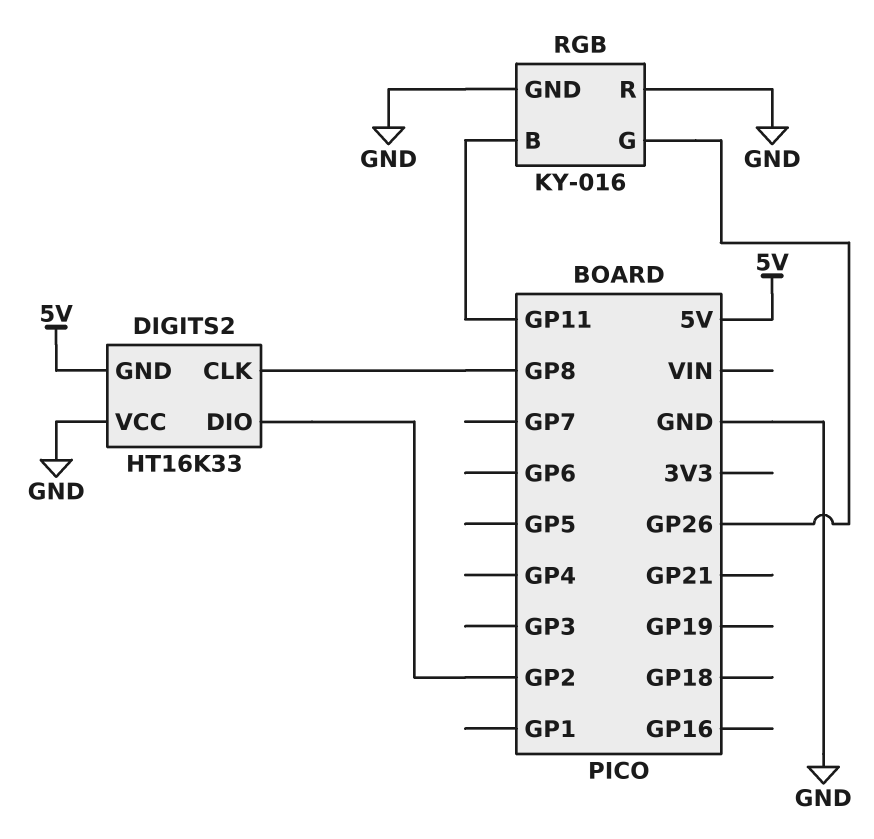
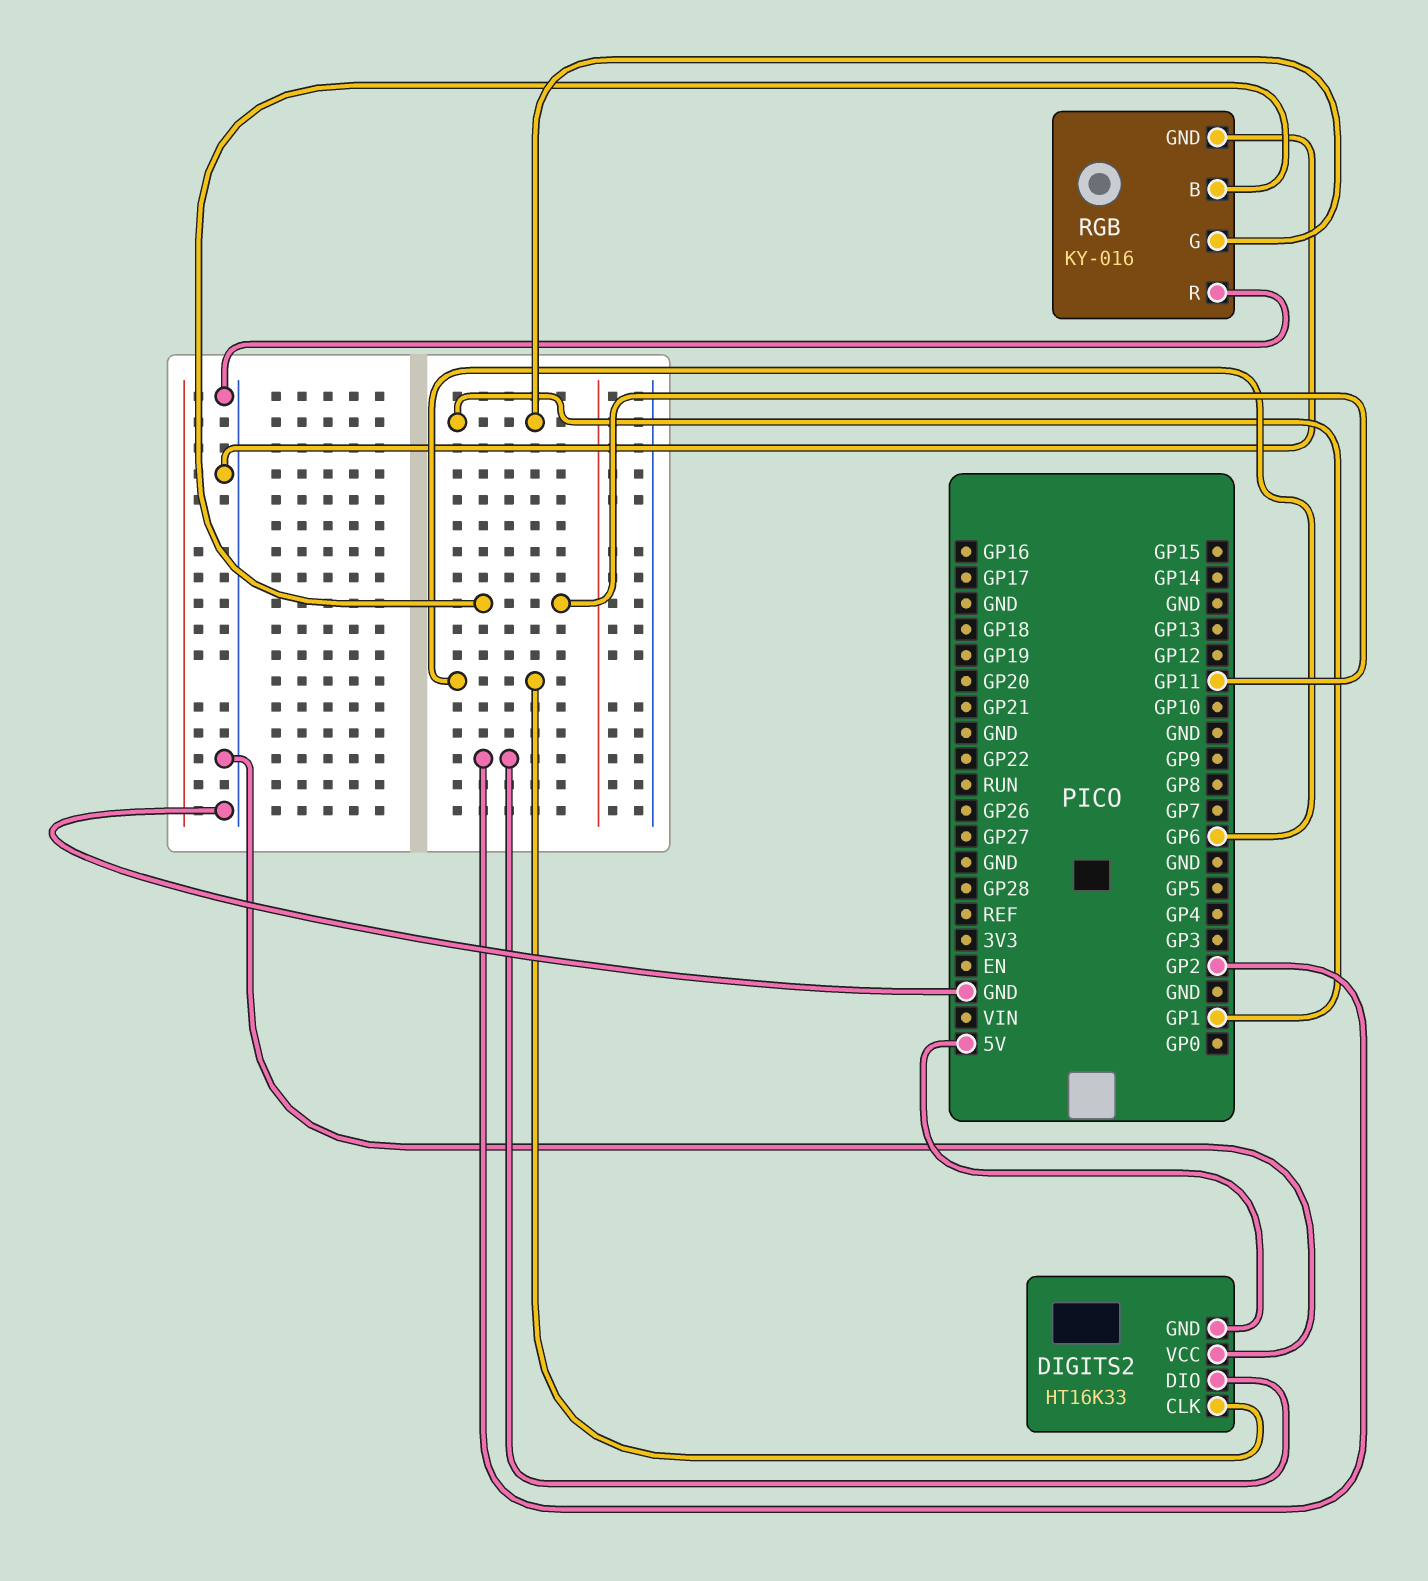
DIGITS2 pin CLK: GP8 -> GP6
RGB pin G: GP26 -> GP1

